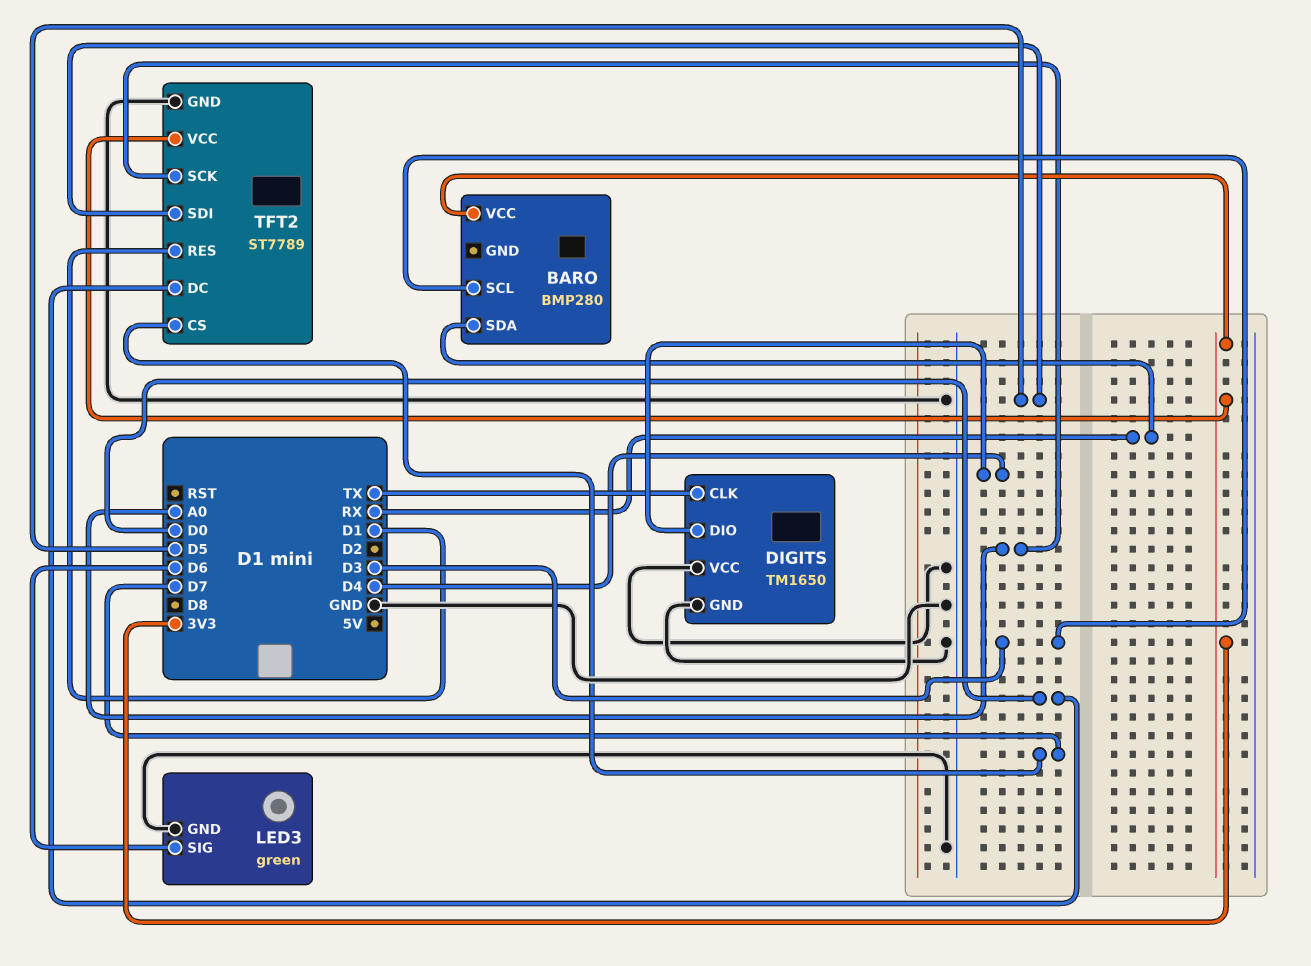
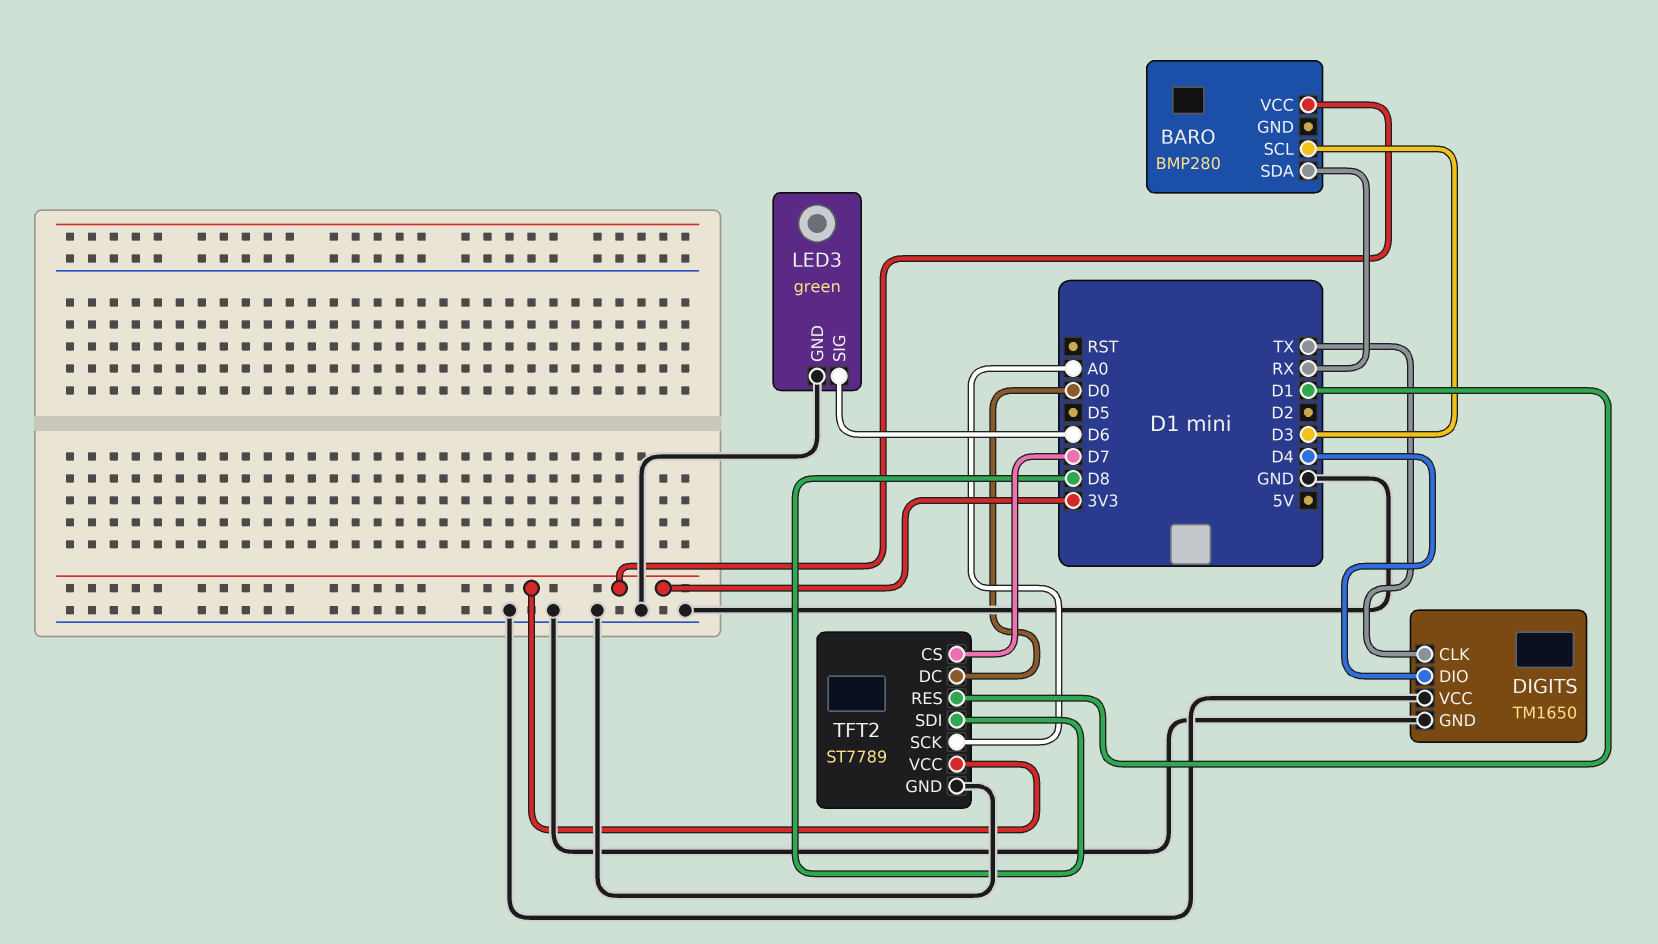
TFT2 pin SDI: D5 -> D8

